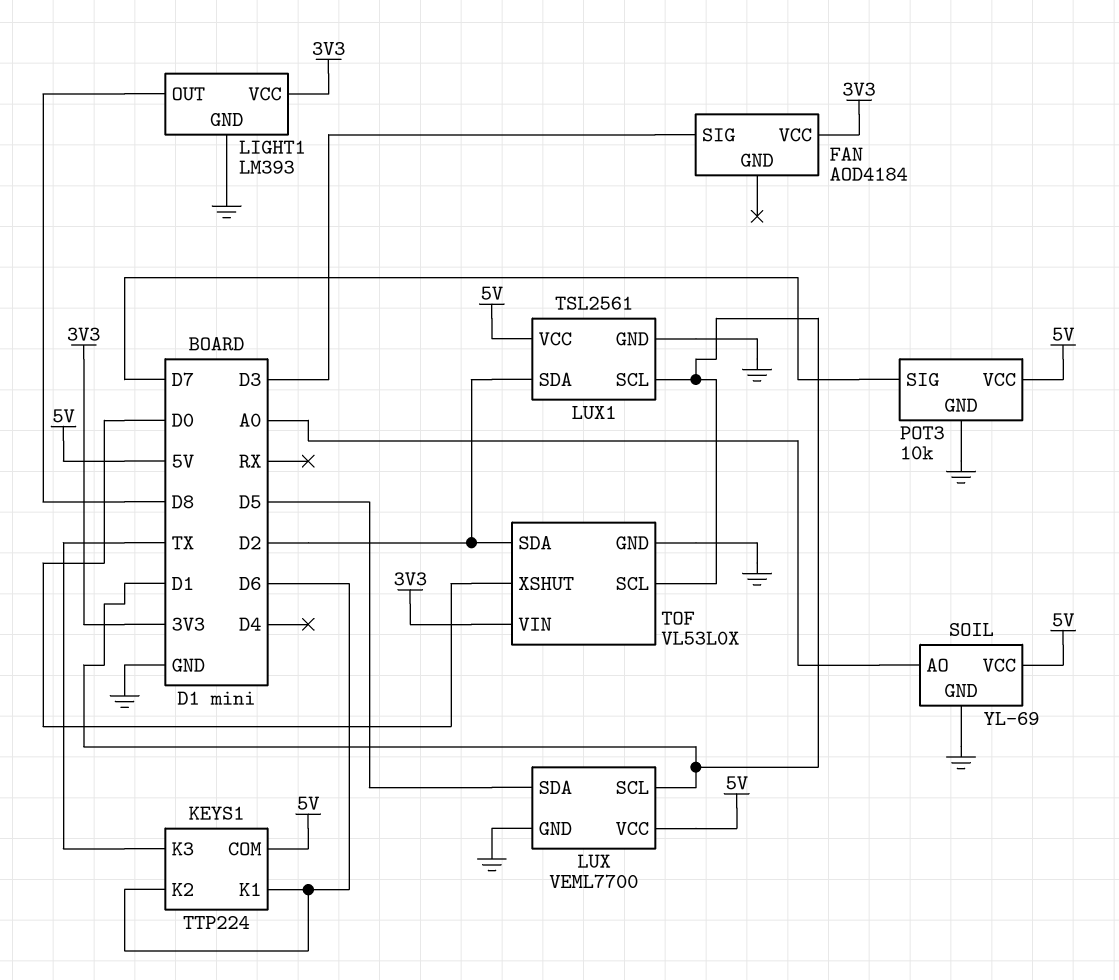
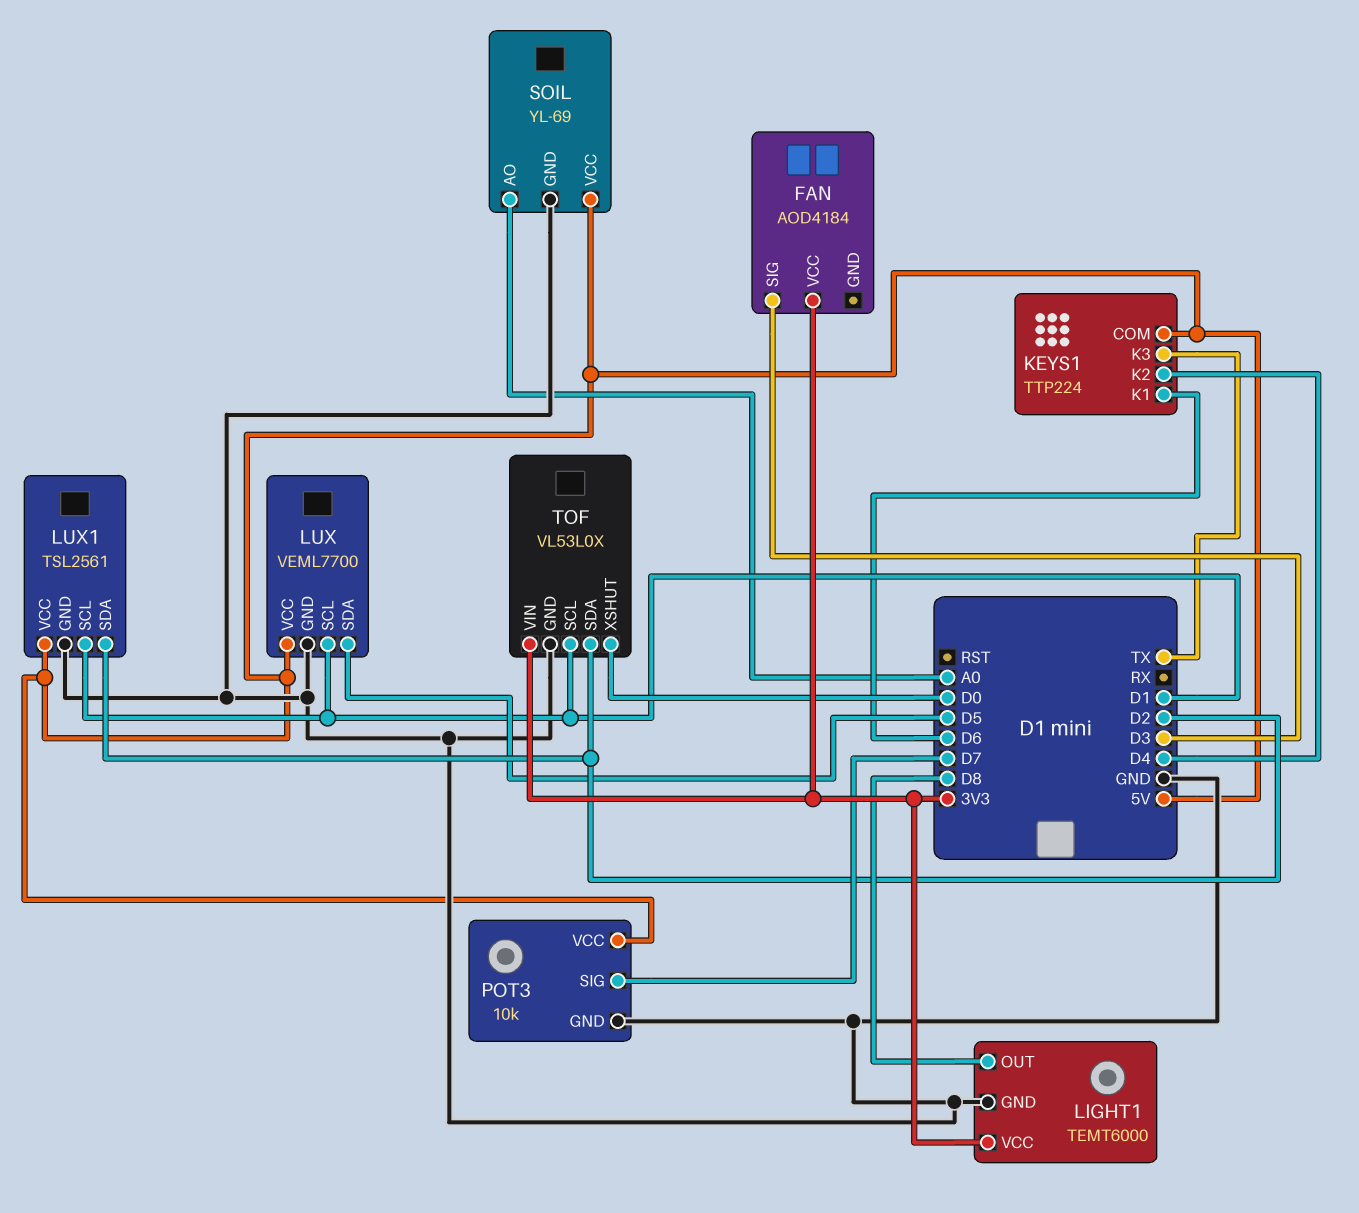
KEYS1 pin K2: D6 -> D4
LIGHT1: LM393 -> TEMT6000

